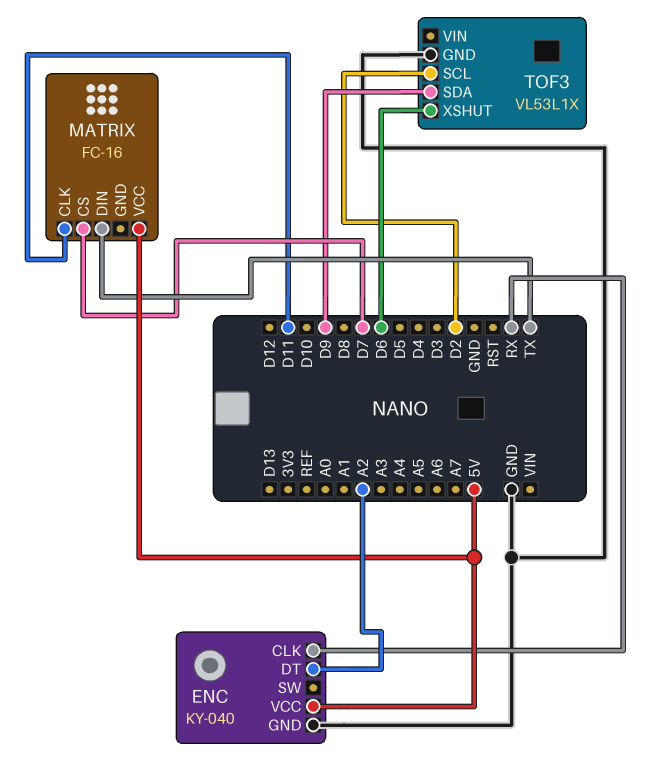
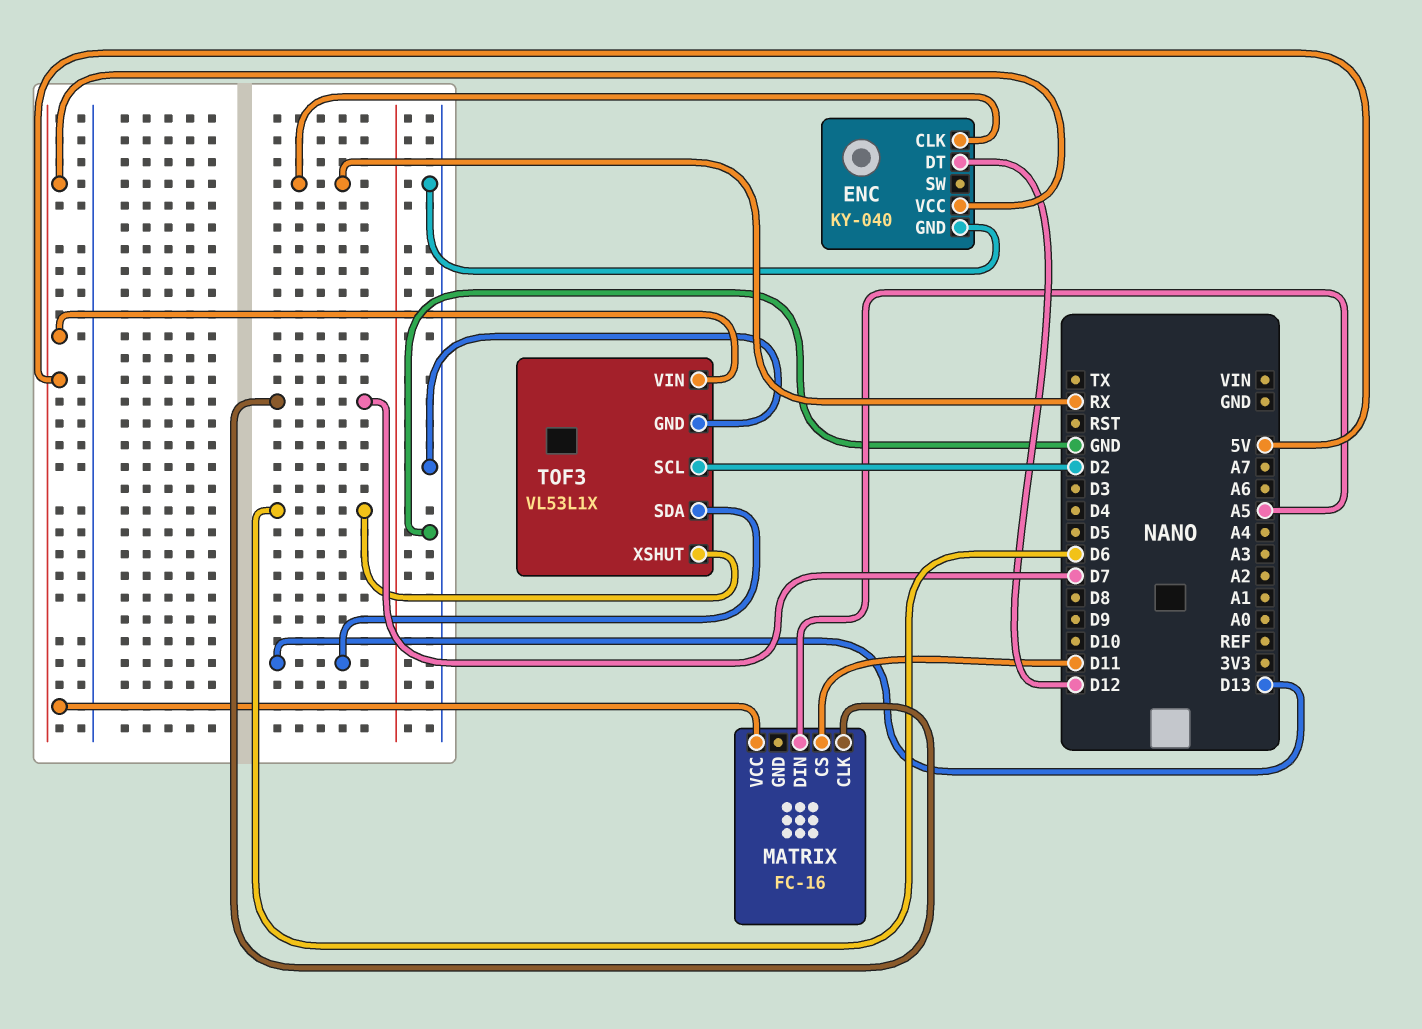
ENC pin DT: A2 -> D12
MATRIX pin CLK: D11 -> D7
MATRIX pin CS: D7 -> D11
MATRIX pin DIN: TX -> A5
TOF3 pin SDA: D9 -> D13
TOF3 pin VIN: none -> 5V

